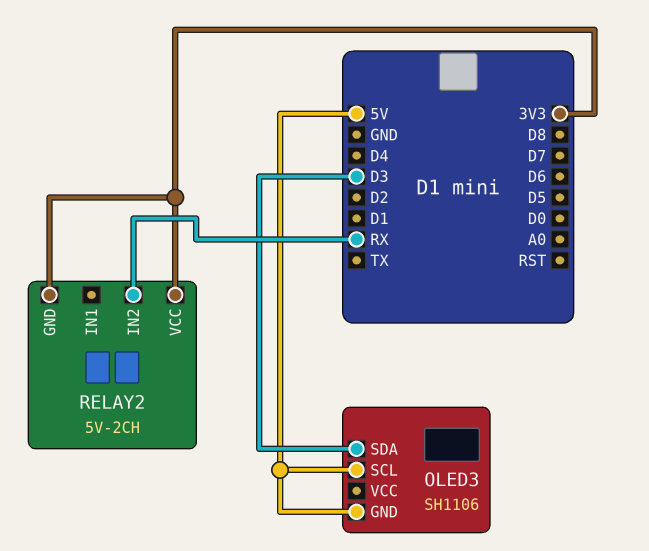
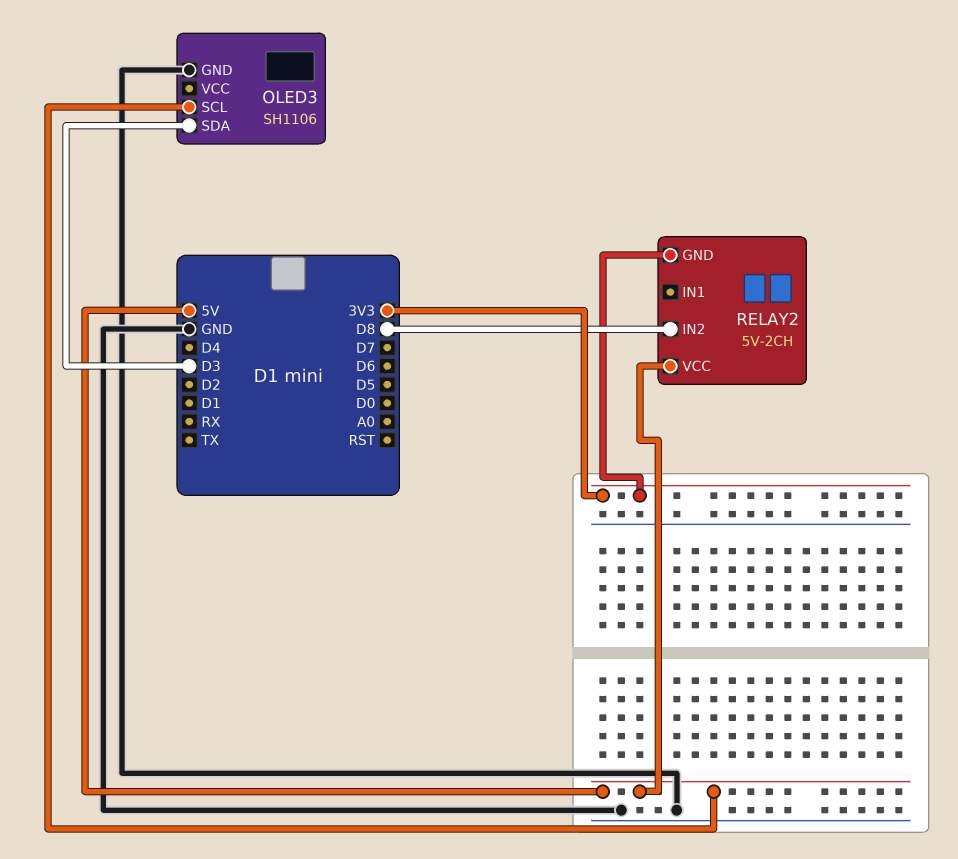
OLED3 pin GND: 5V -> GND
RELAY2 pin IN2: RX -> D8
RELAY2 pin VCC: 3V3 -> 5V

